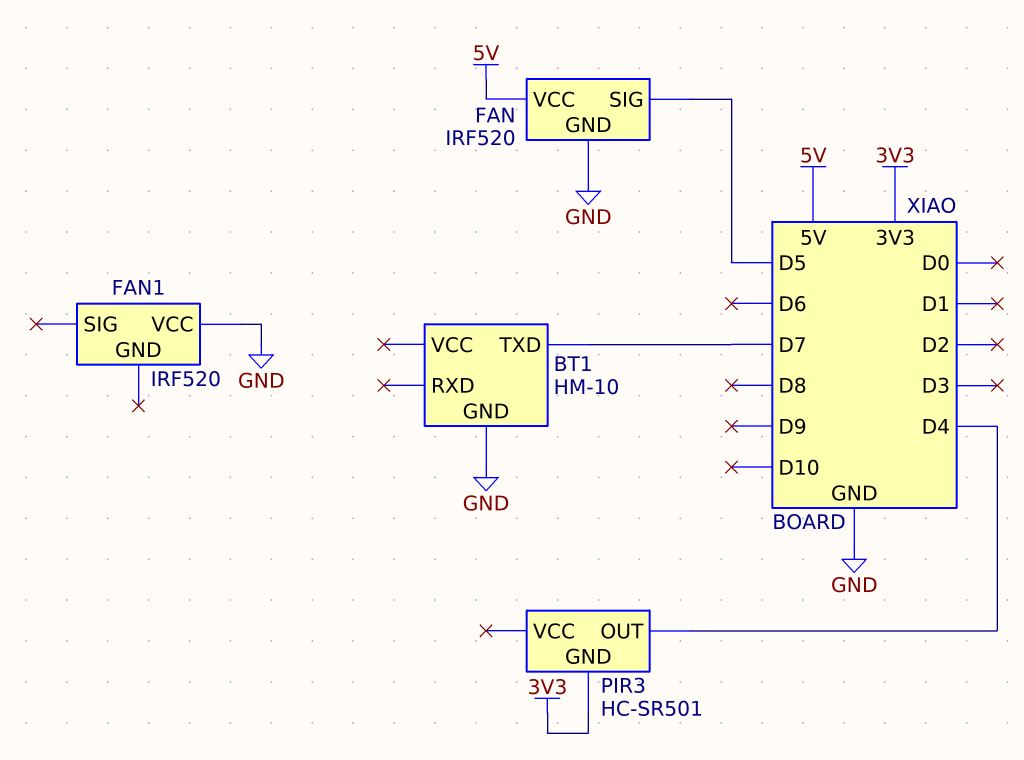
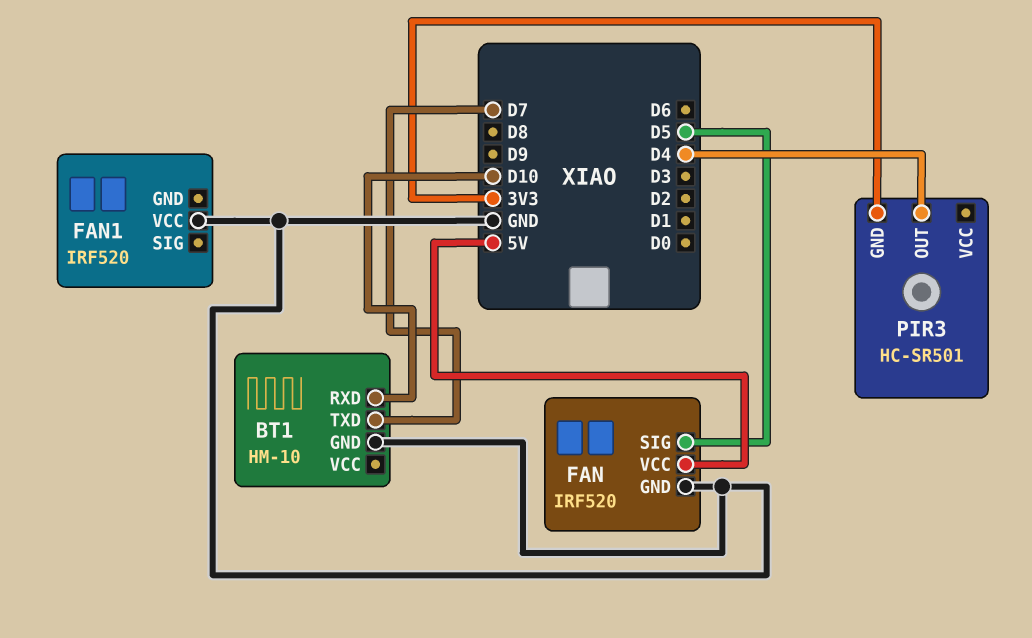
BT1 pin RXD: none -> D10

